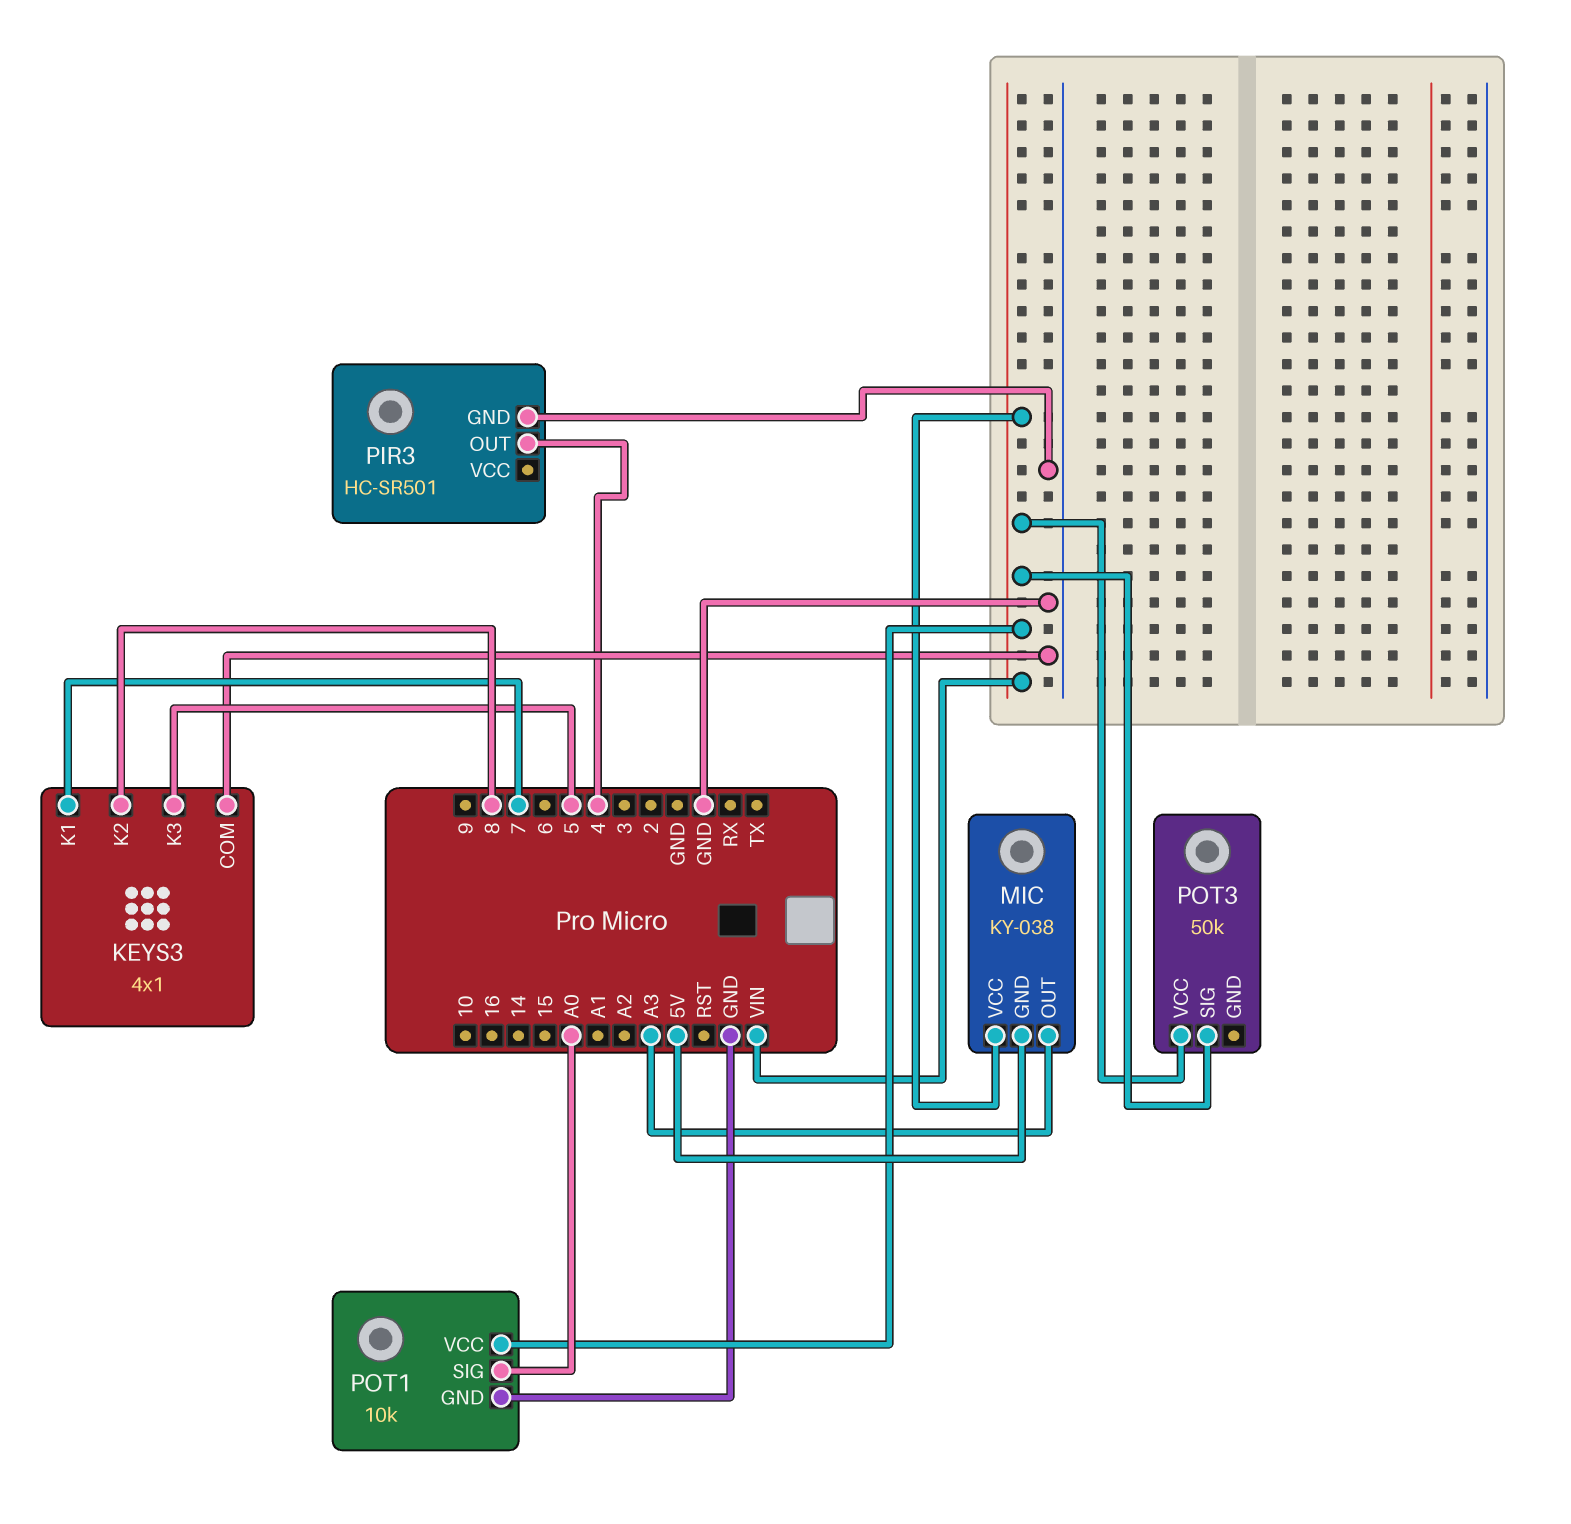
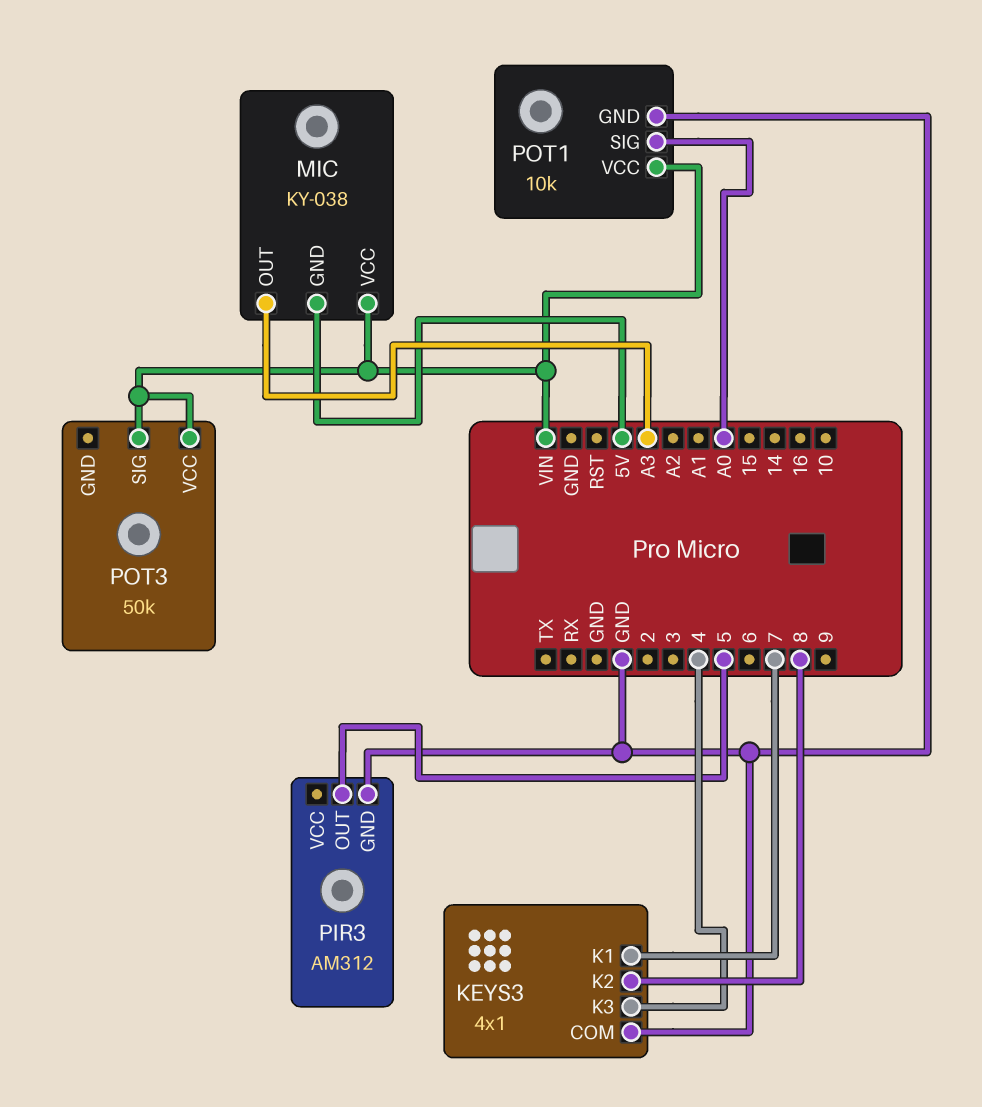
KEYS3 pin K3: 5 -> 4
PIR3: HC-SR501 -> AM312
PIR3 pin OUT: 4 -> 5

